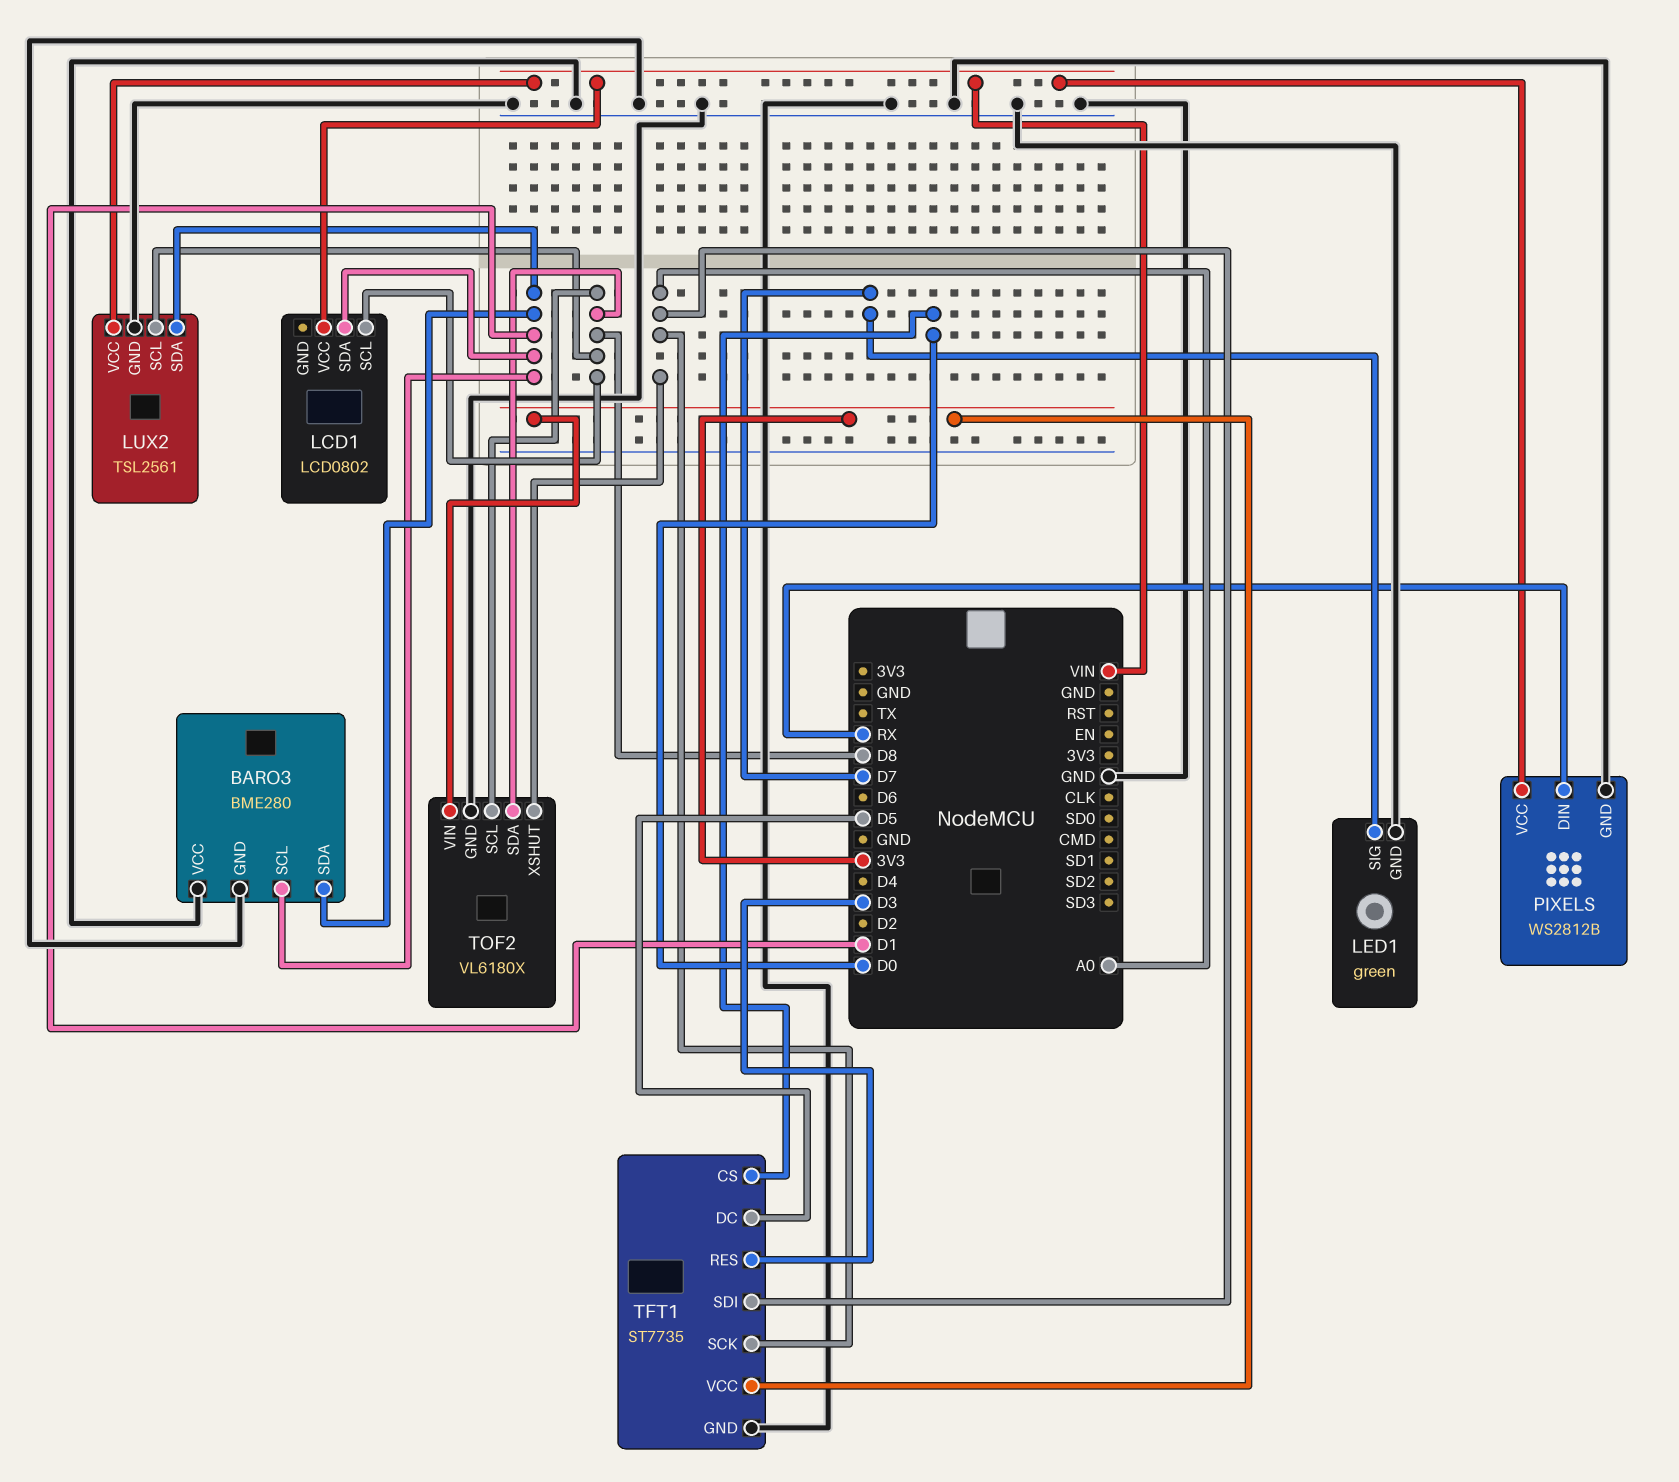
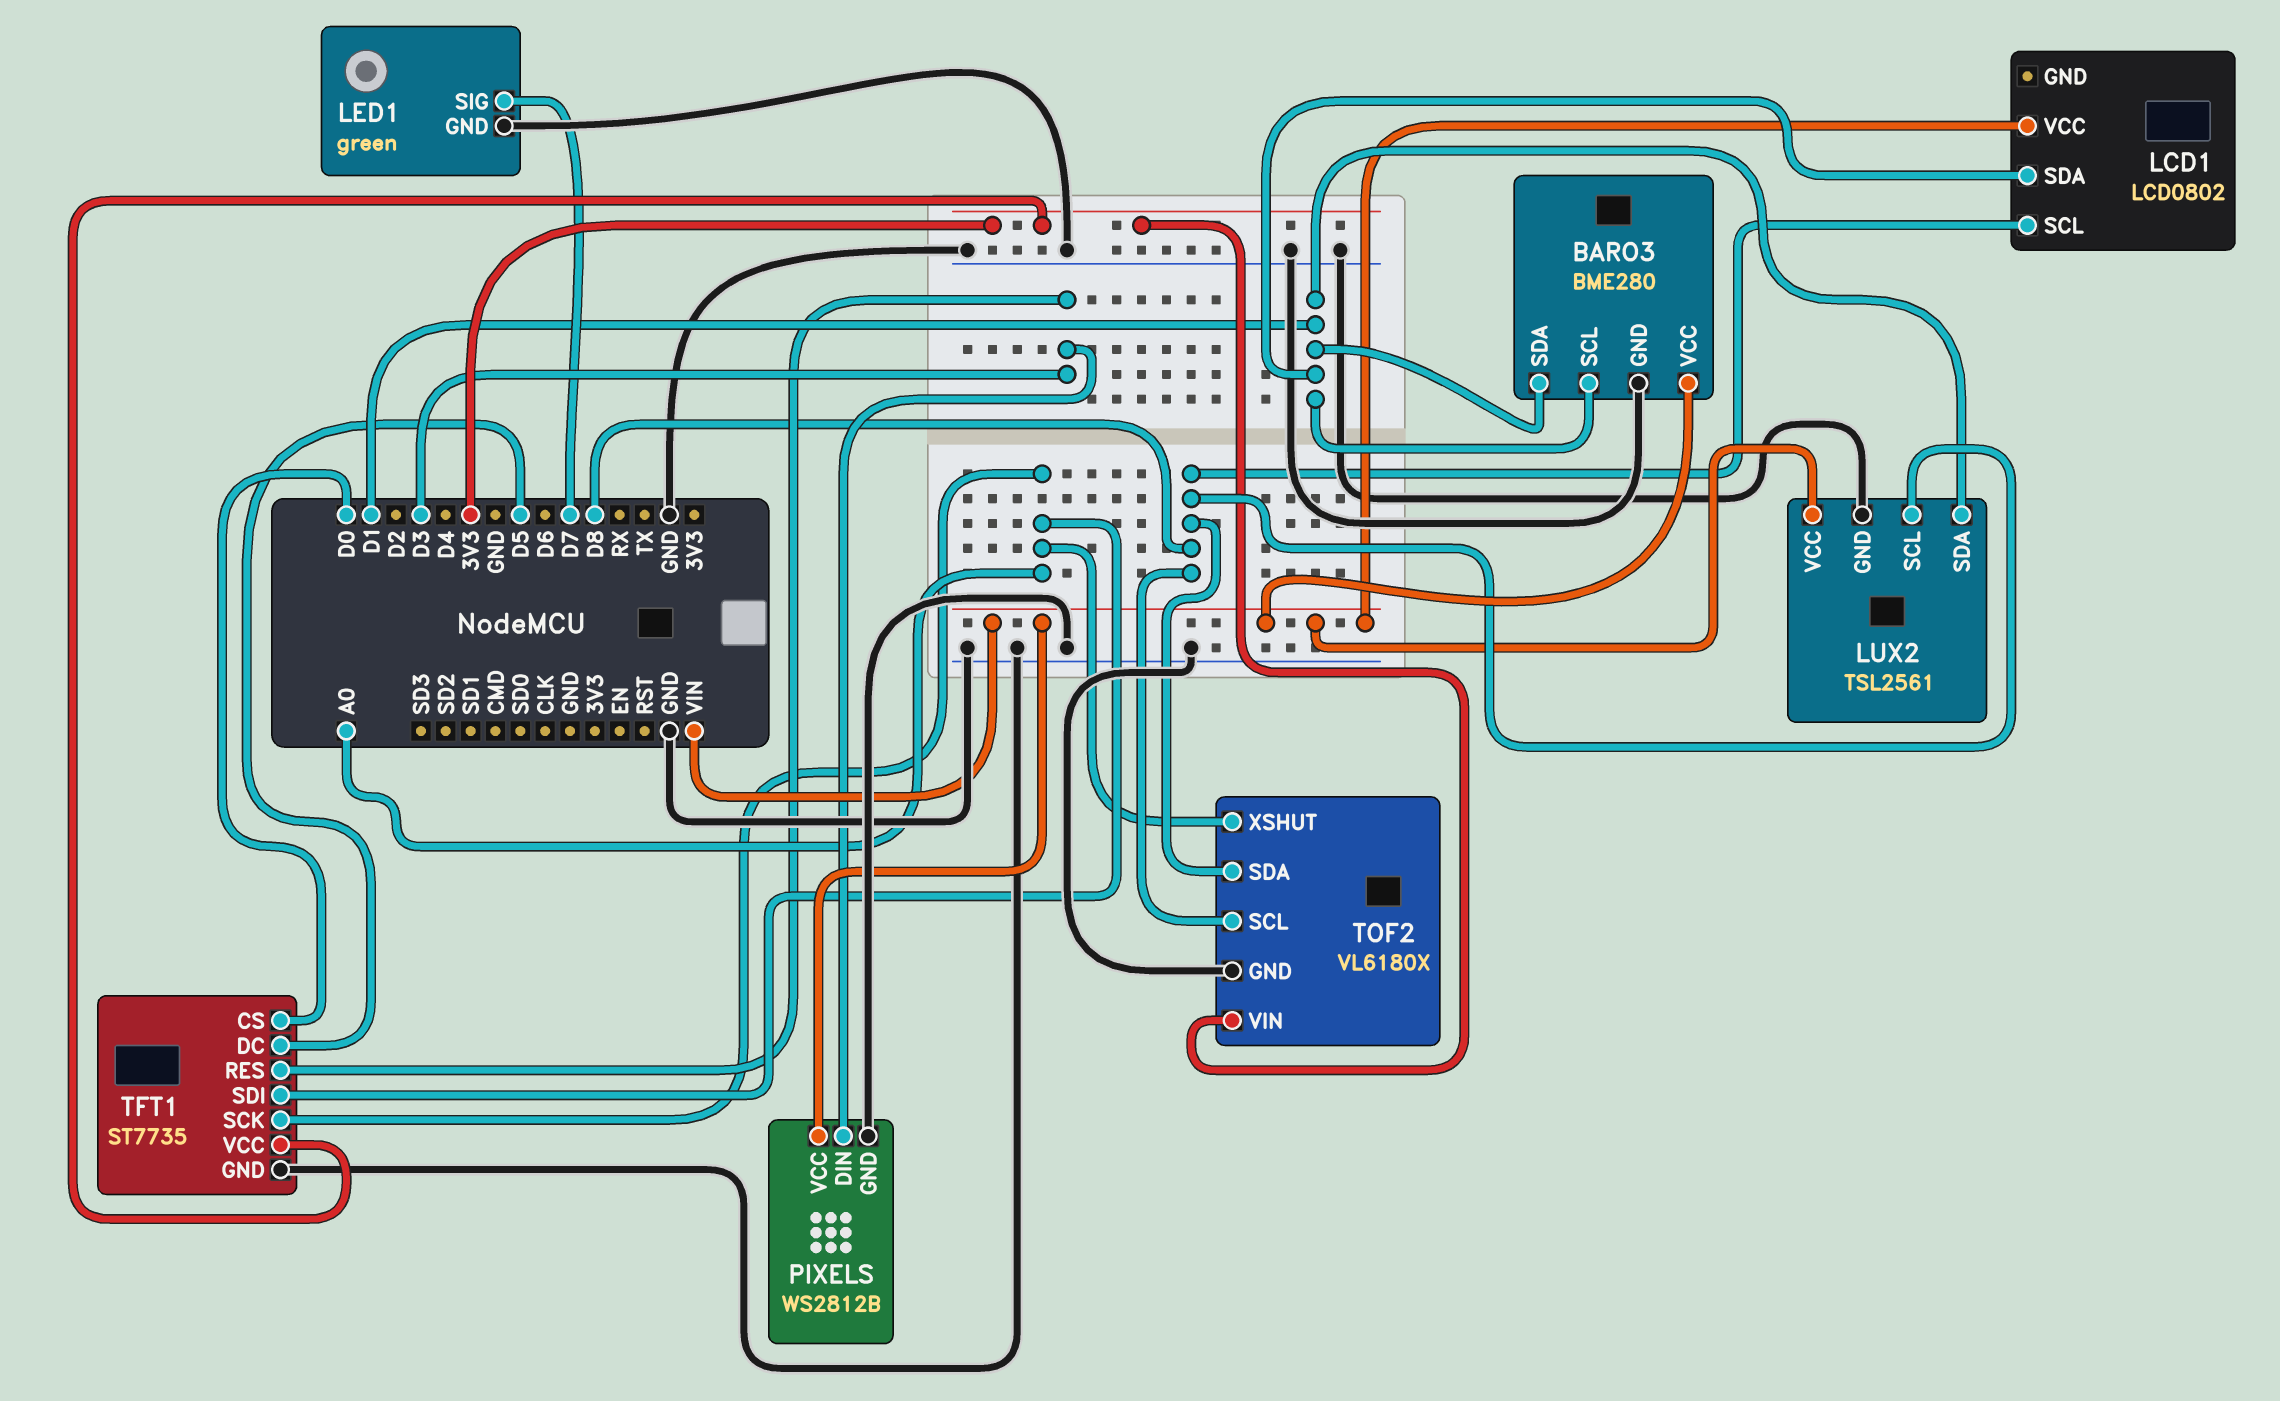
BARO3 pin VCC: GND -> VIN
PIXELS pin DIN: RX -> D3

